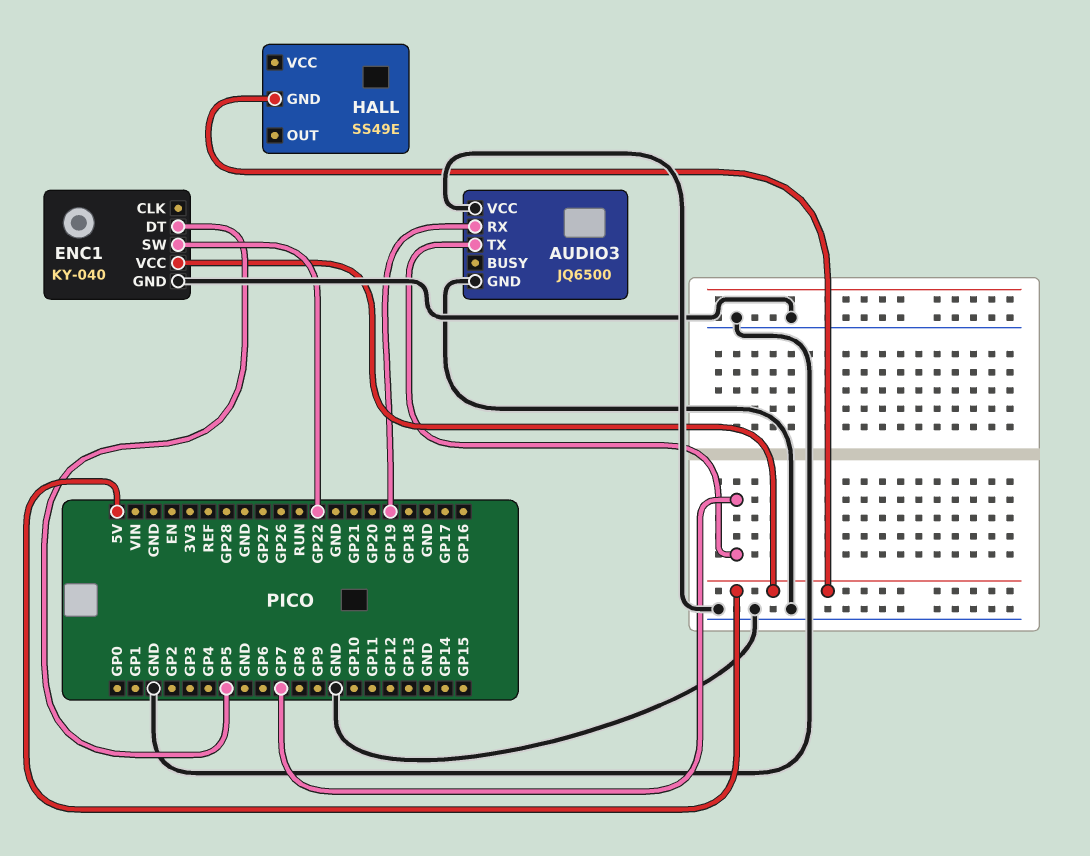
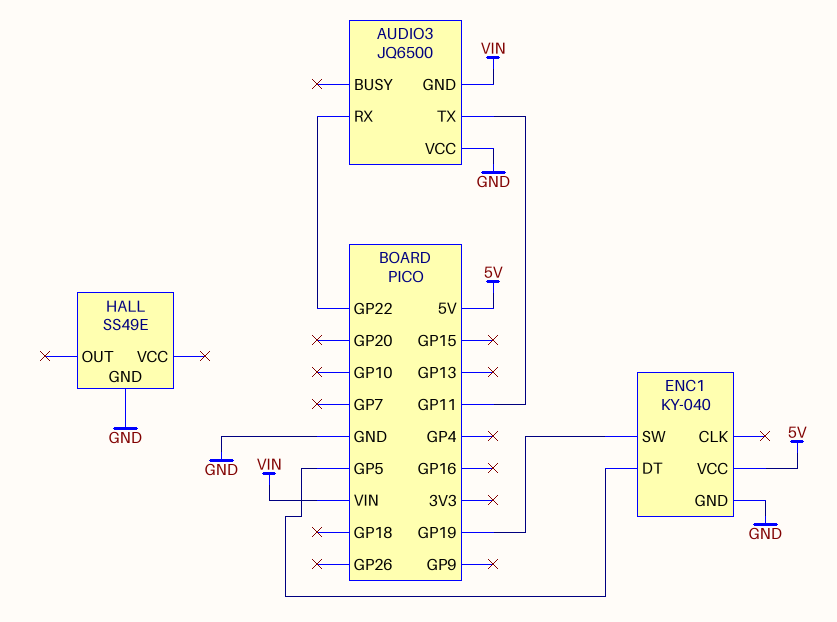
AUDIO3 pin GND: GND -> VIN
AUDIO3 pin RX: GP19 -> GP22
AUDIO3 pin TX: GP7 -> GP11
ENC1 pin SW: GP22 -> GP19
HALL pin GND: 5V -> GND

